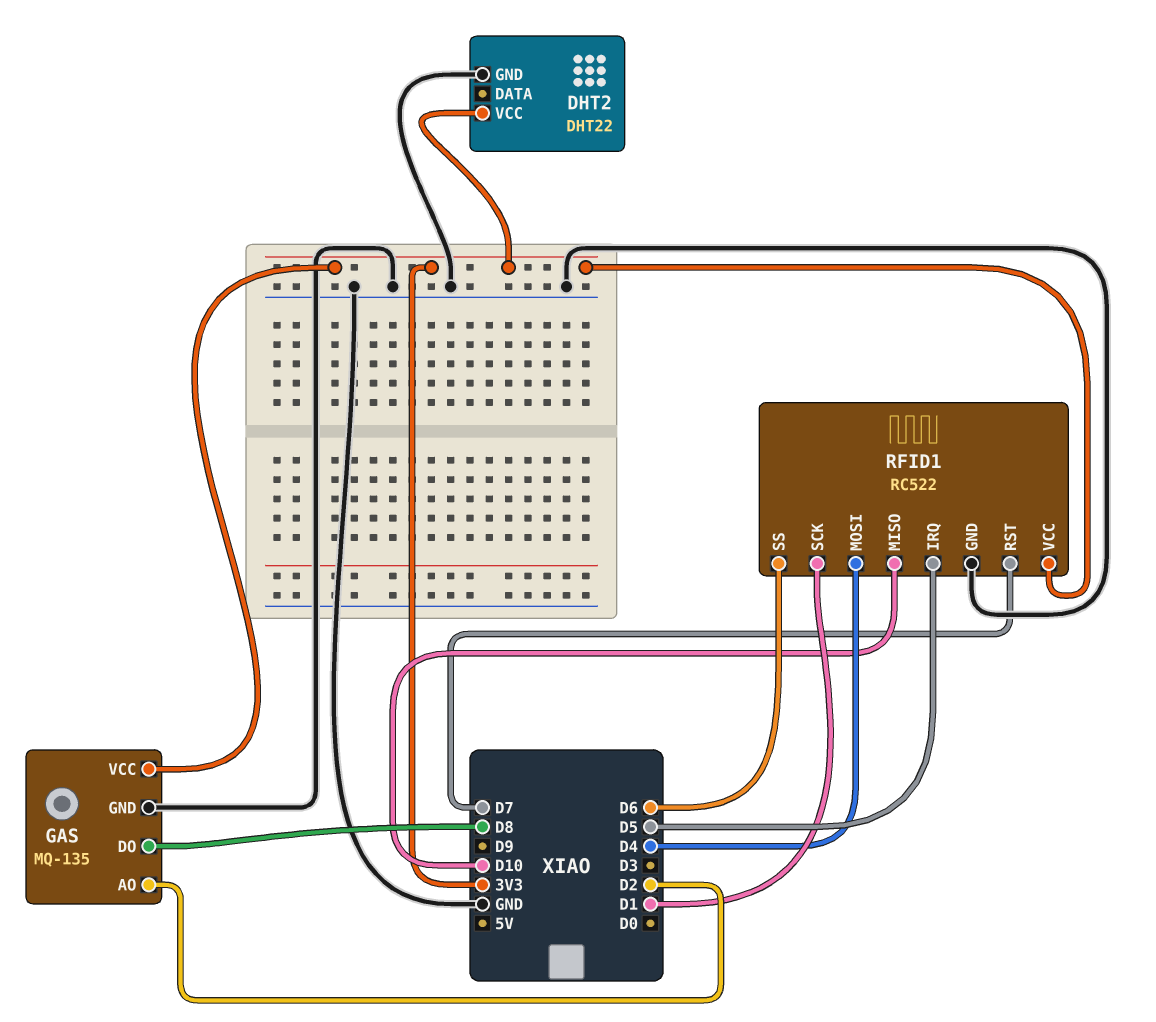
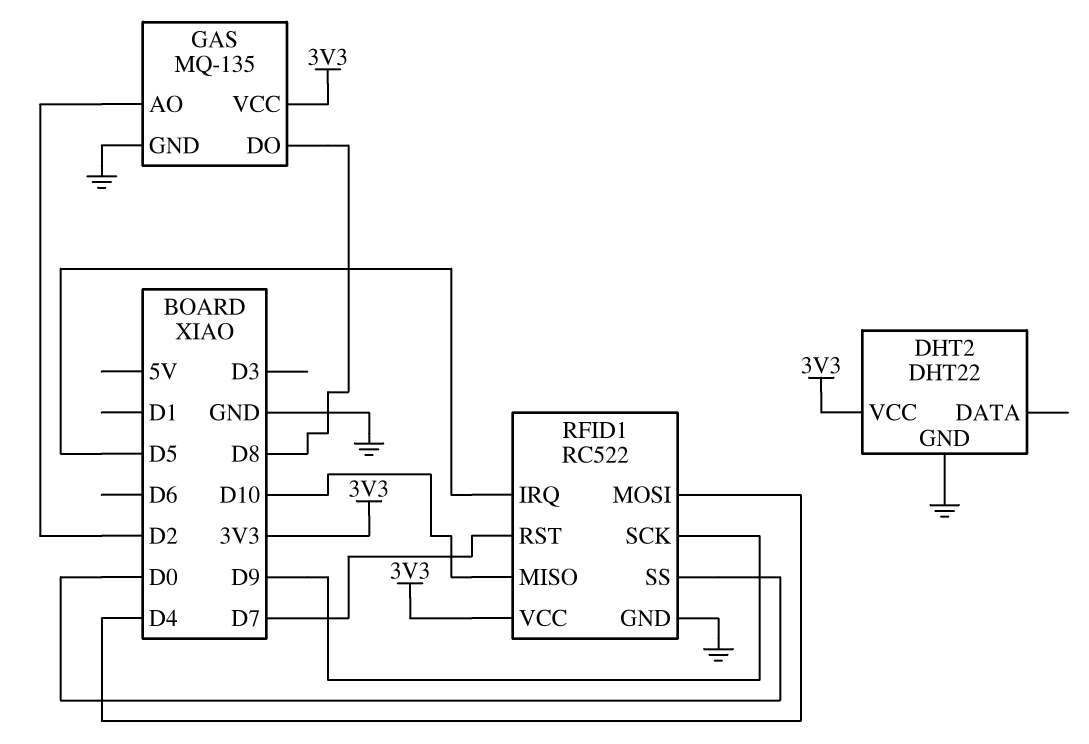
RFID1 pin SCK: D1 -> D9
RFID1 pin SS: D6 -> D0

